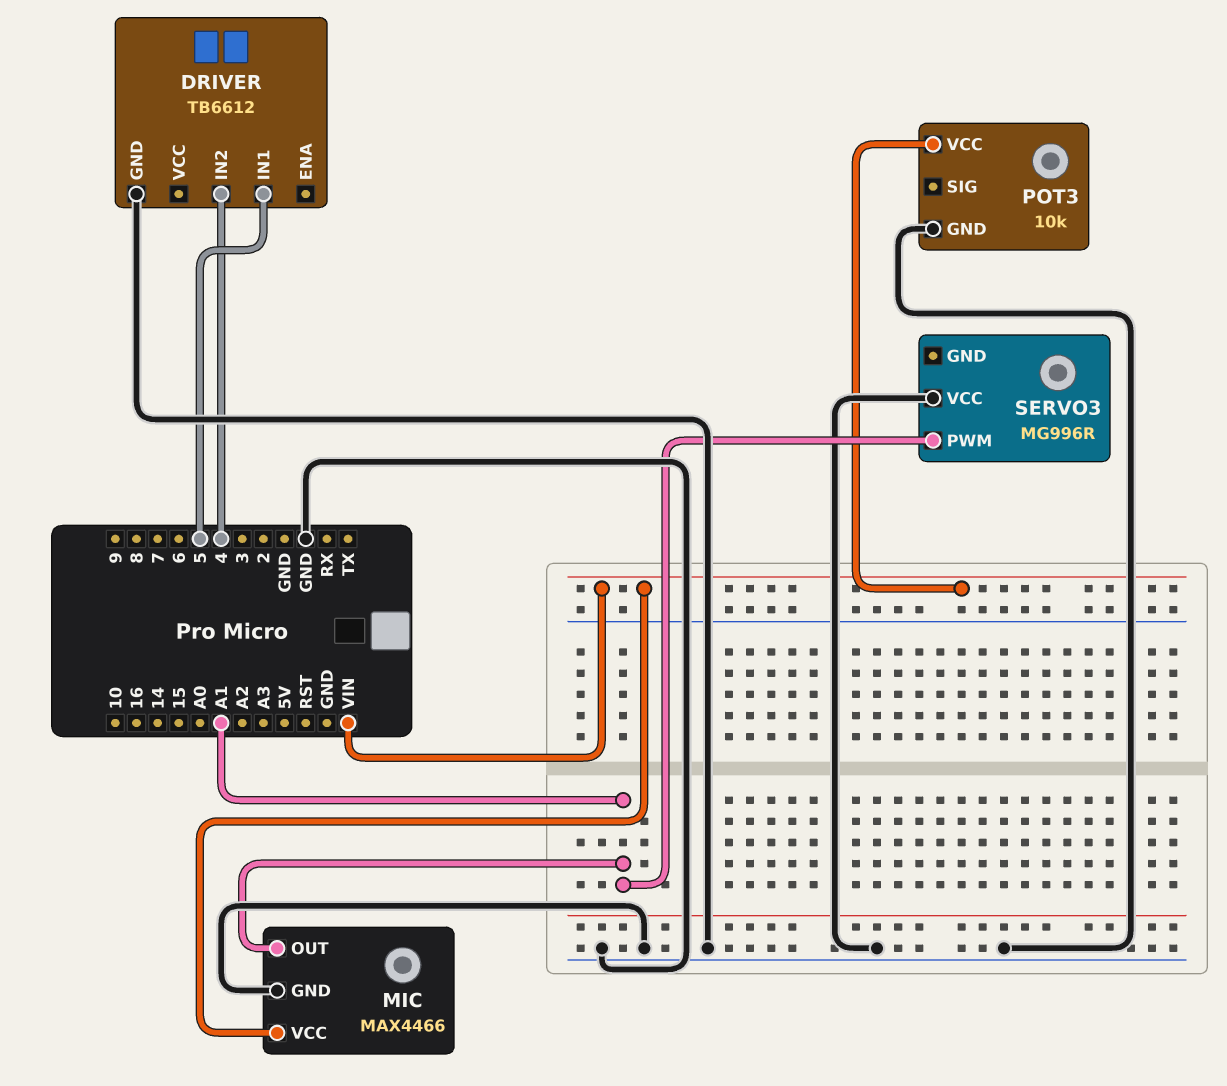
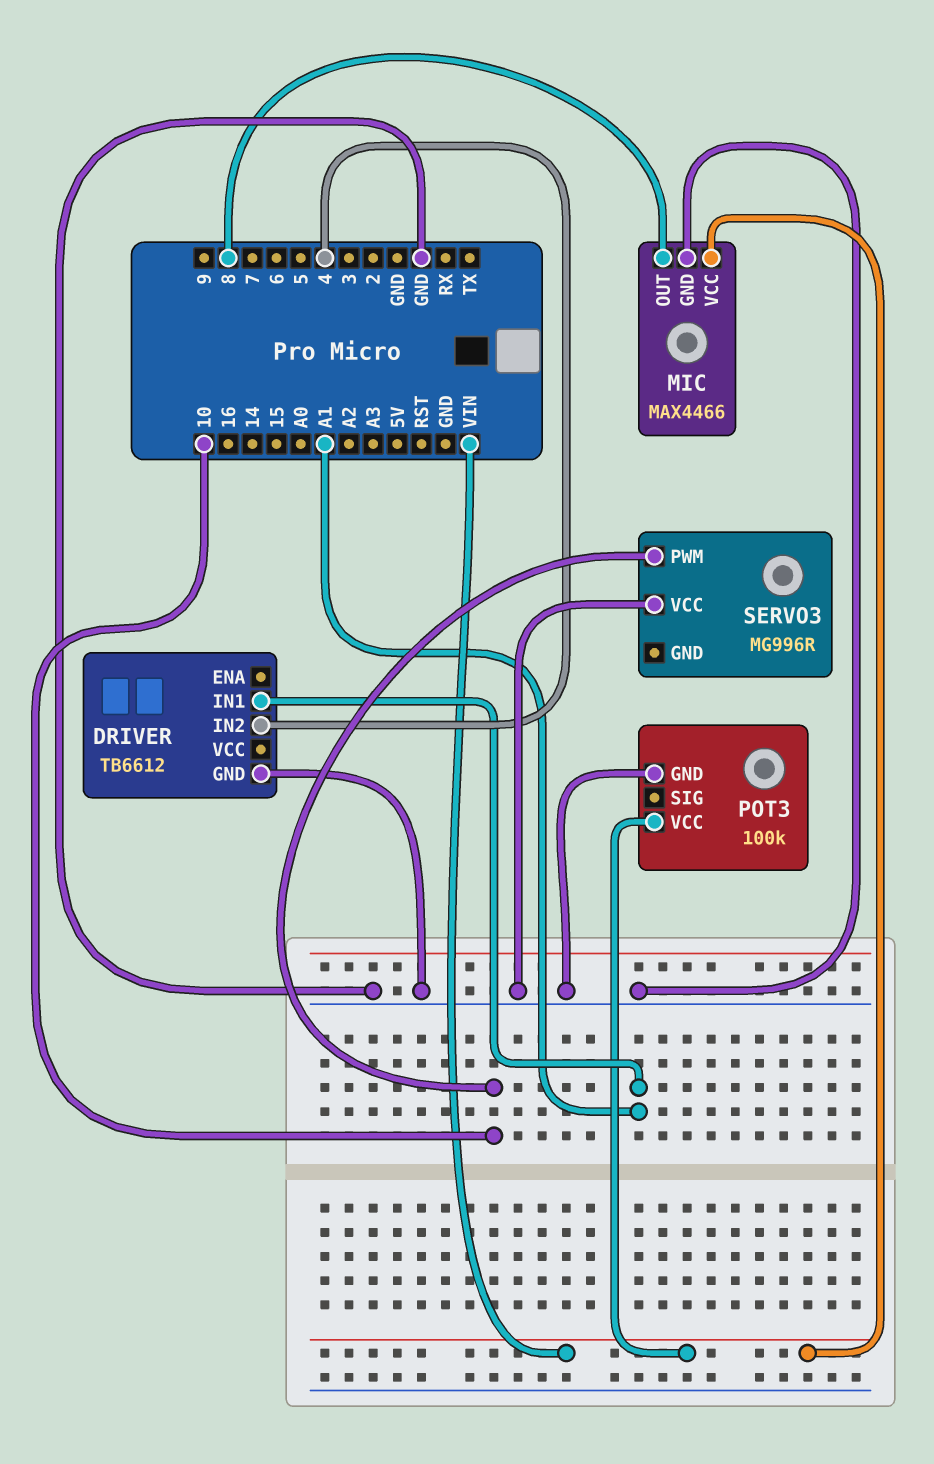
DRIVER pin IN1: 5 -> A1
MIC pin OUT: A1 -> 8
POT3: 10k -> 100k
SERVO3 pin PWM: A1 -> 10

